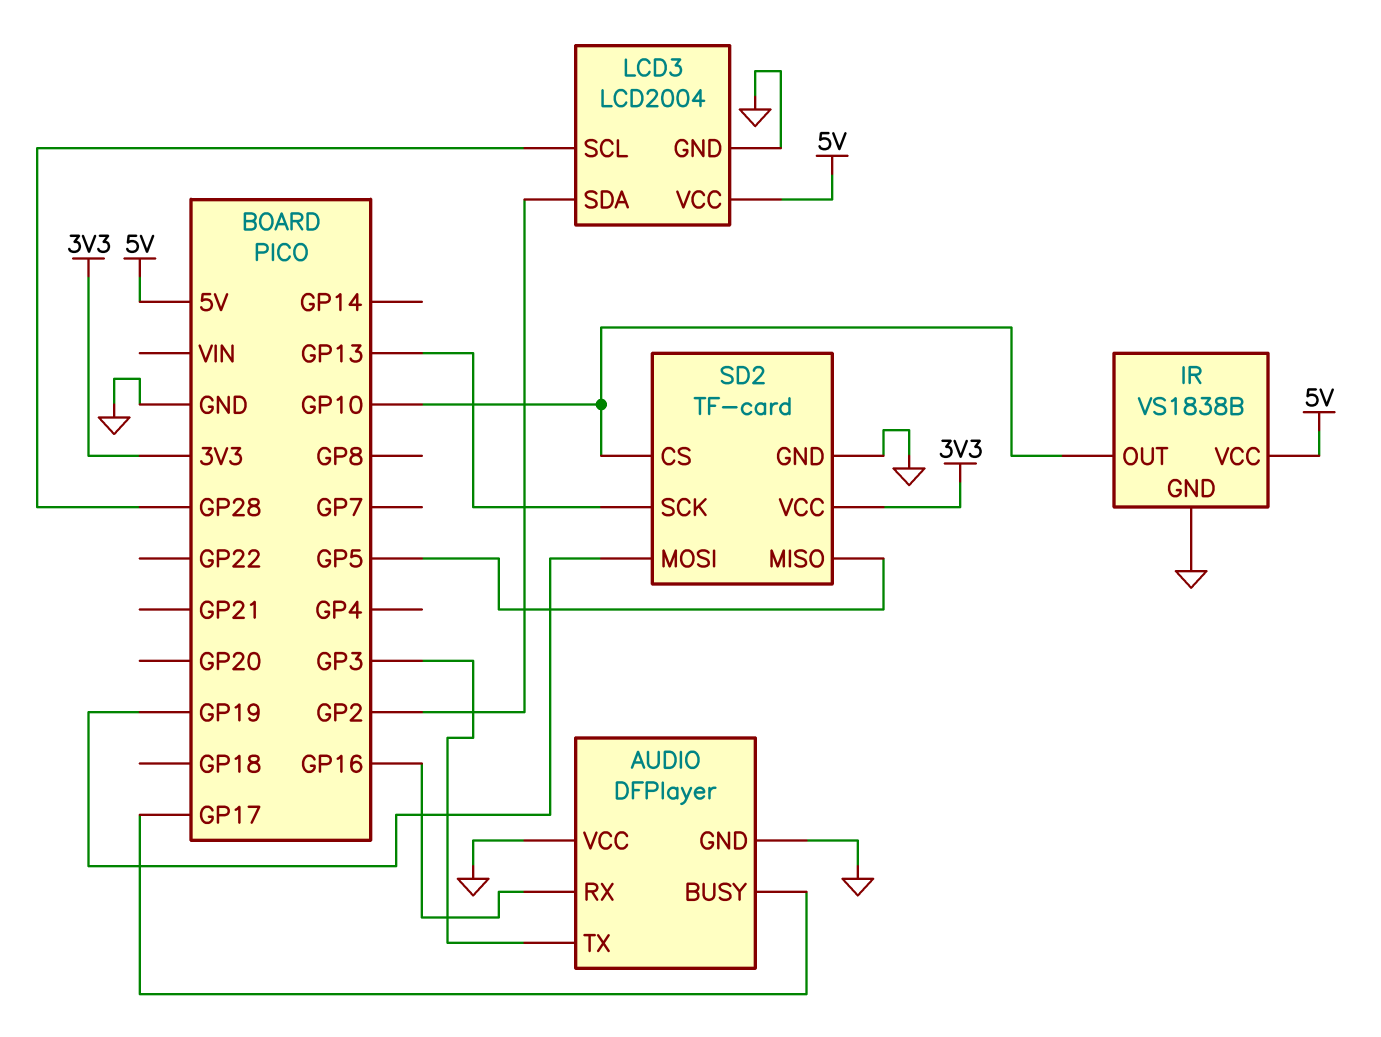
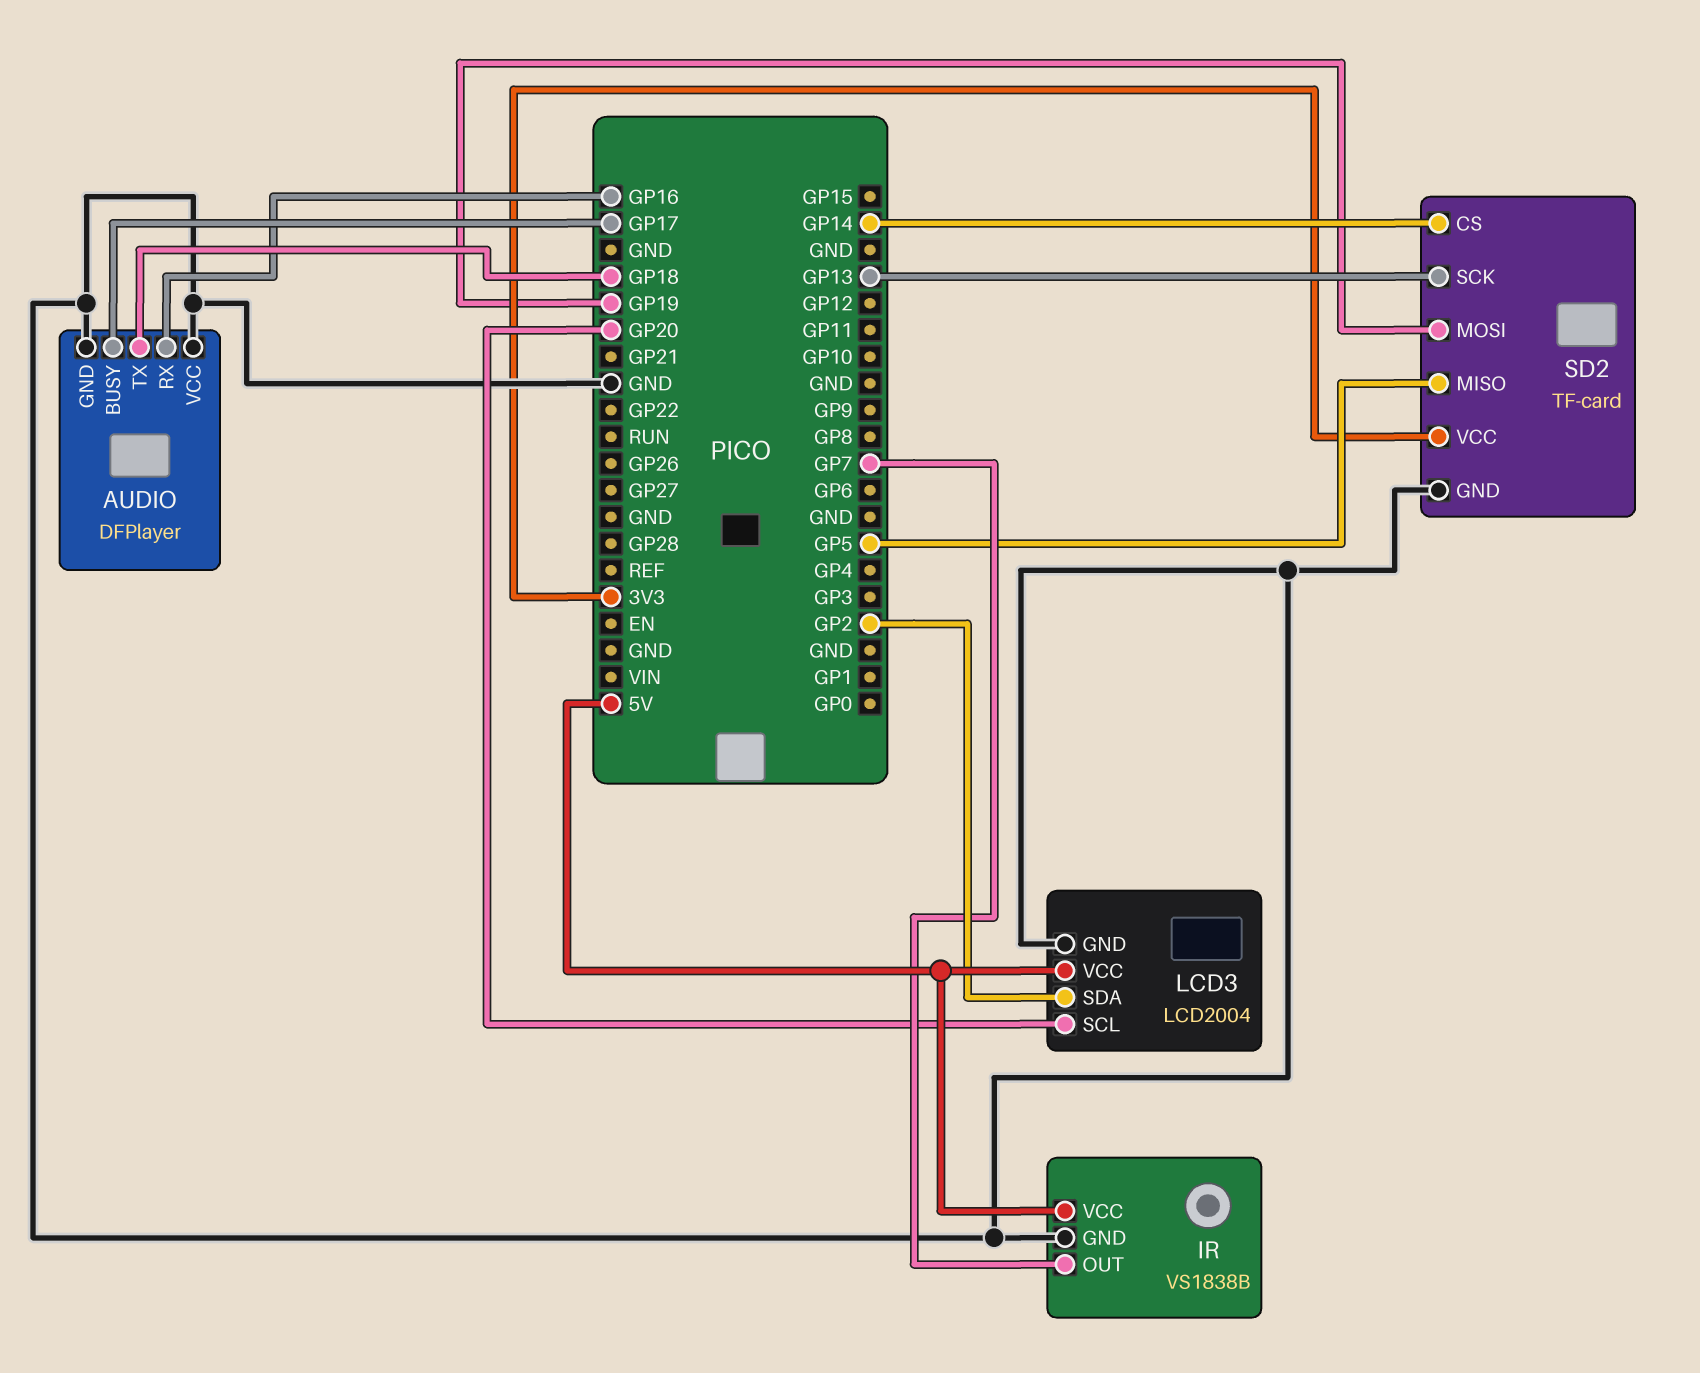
AUDIO pin TX: GP3 -> GP18
IR pin OUT: GP10 -> GP7
LCD3 pin SCL: GP28 -> GP20
SD2 pin CS: GP10 -> GP14

